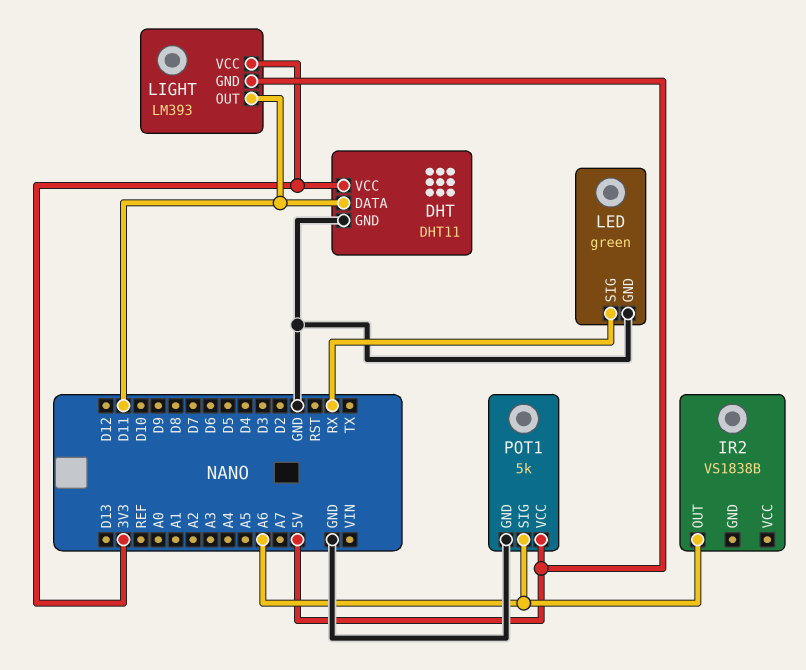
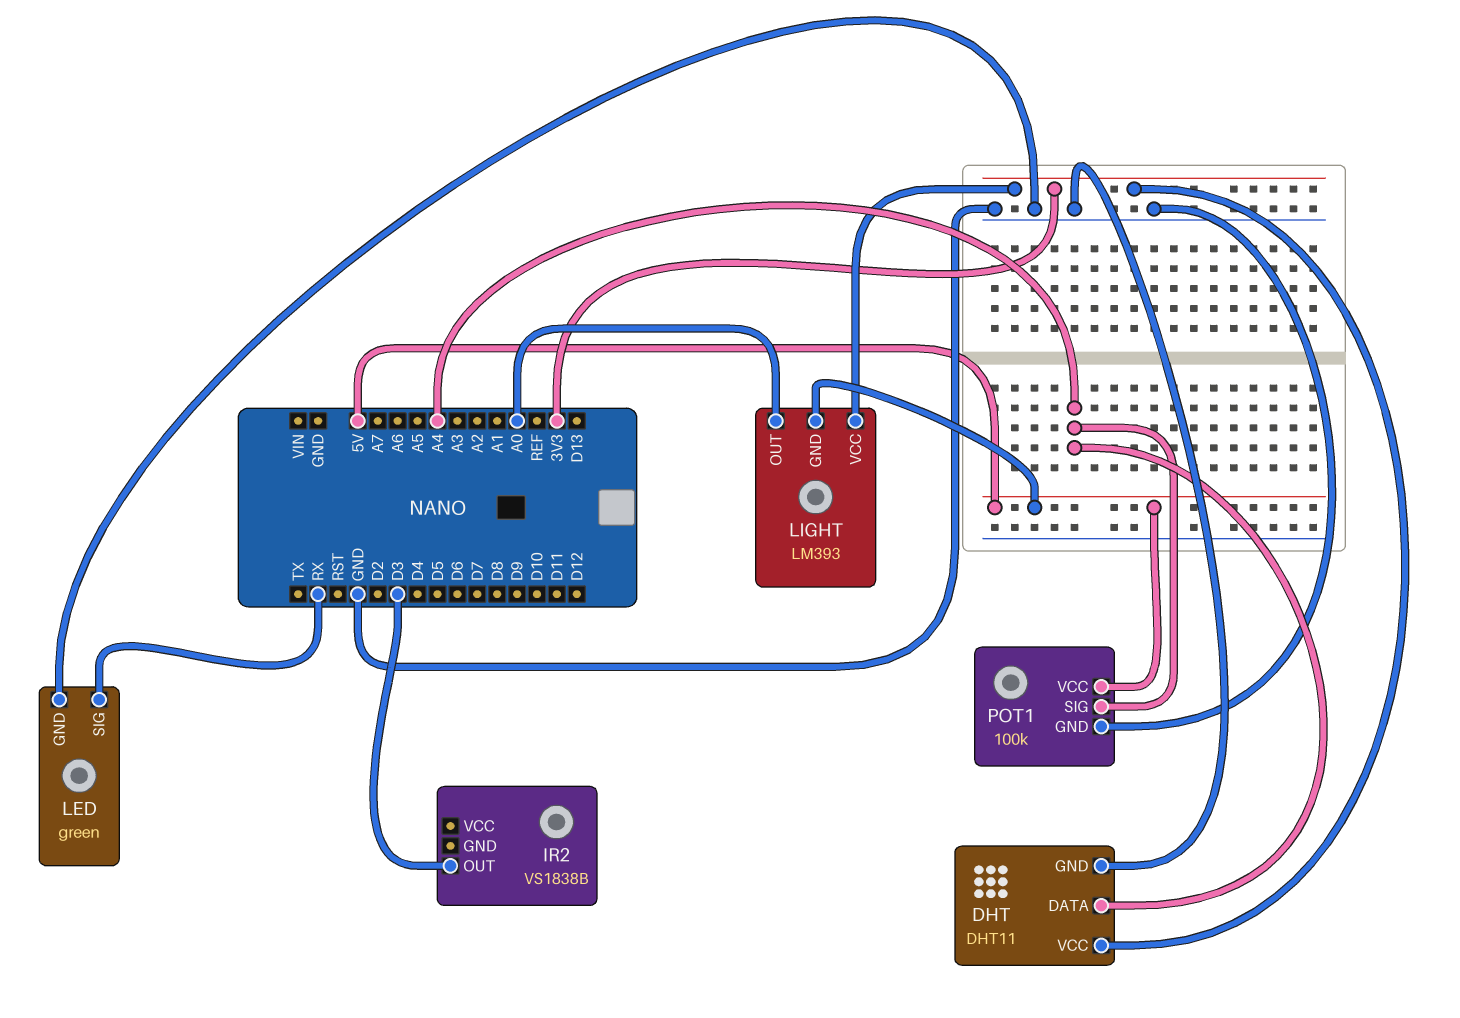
DHT pin DATA: D11 -> A4
IR2 pin OUT: A6 -> D3
LIGHT pin OUT: D11 -> A0
POT1: 5k -> 100k
POT1 pin SIG: A6 -> A4

